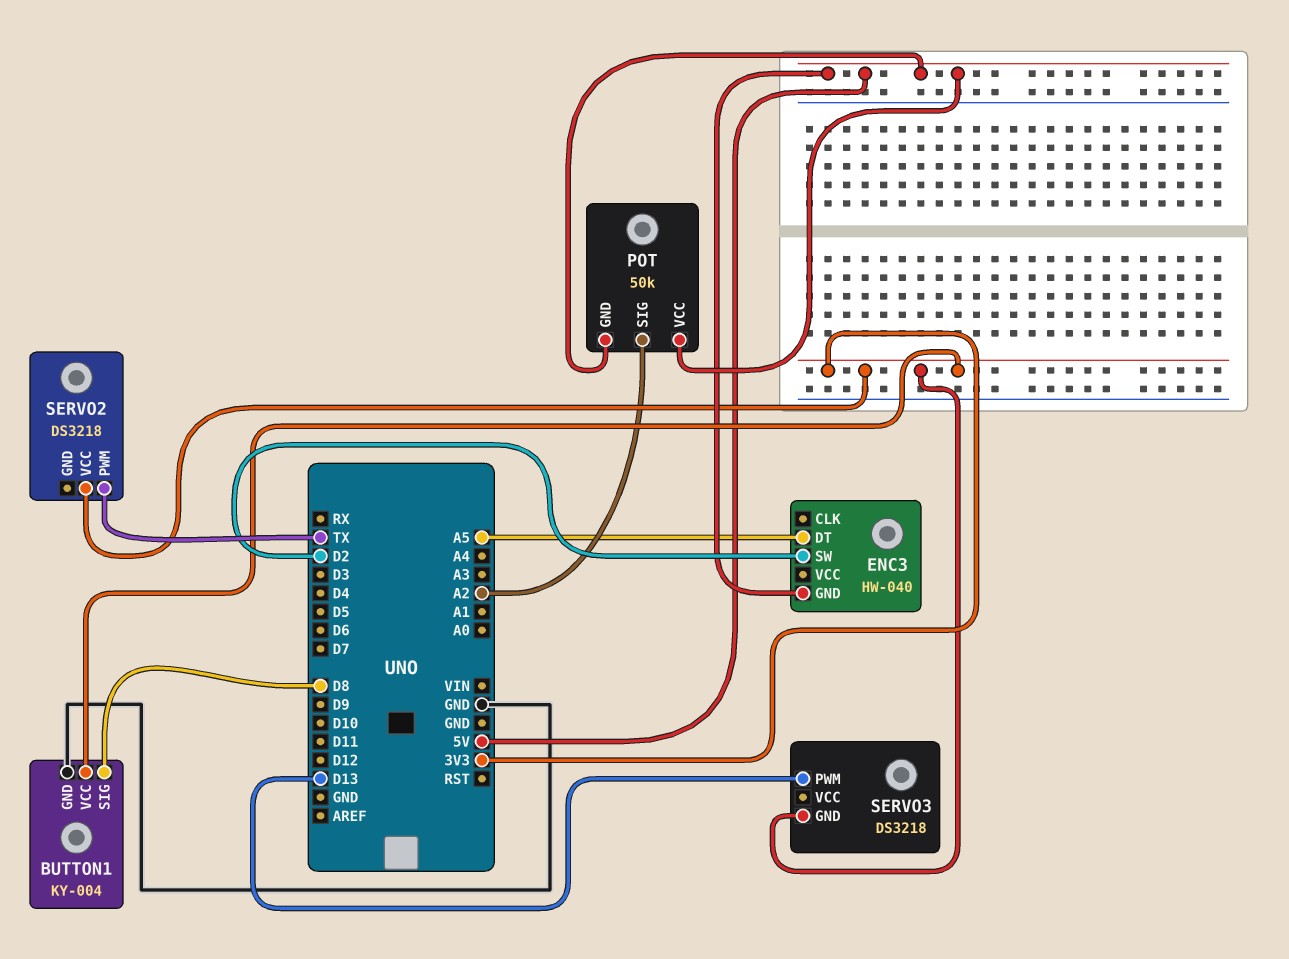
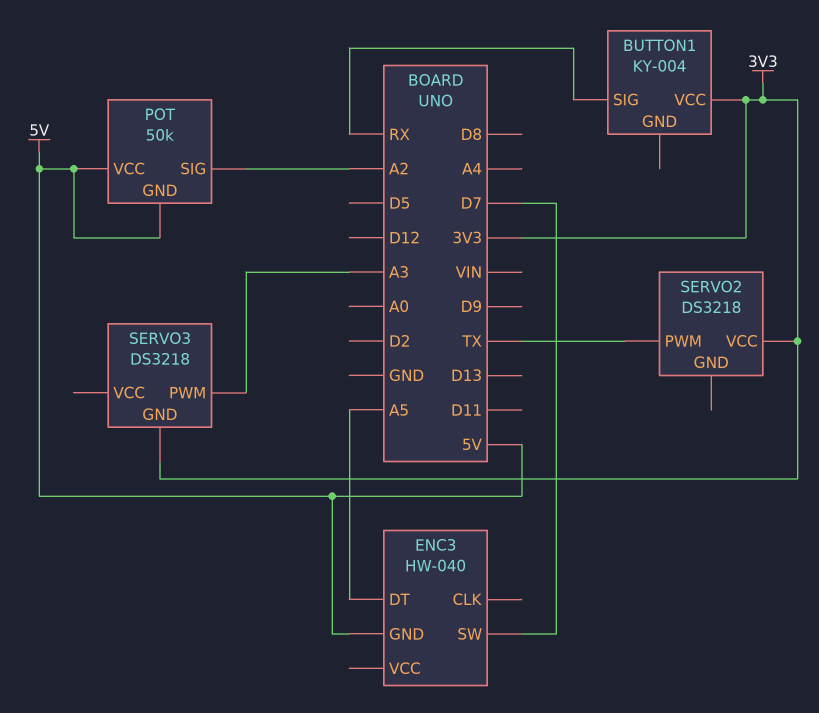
BUTTON1 pin GND: GND -> none
BUTTON1 pin SIG: D8 -> RX
ENC3 pin SW: D2 -> D7
SERVO3 pin PWM: D13 -> A3

